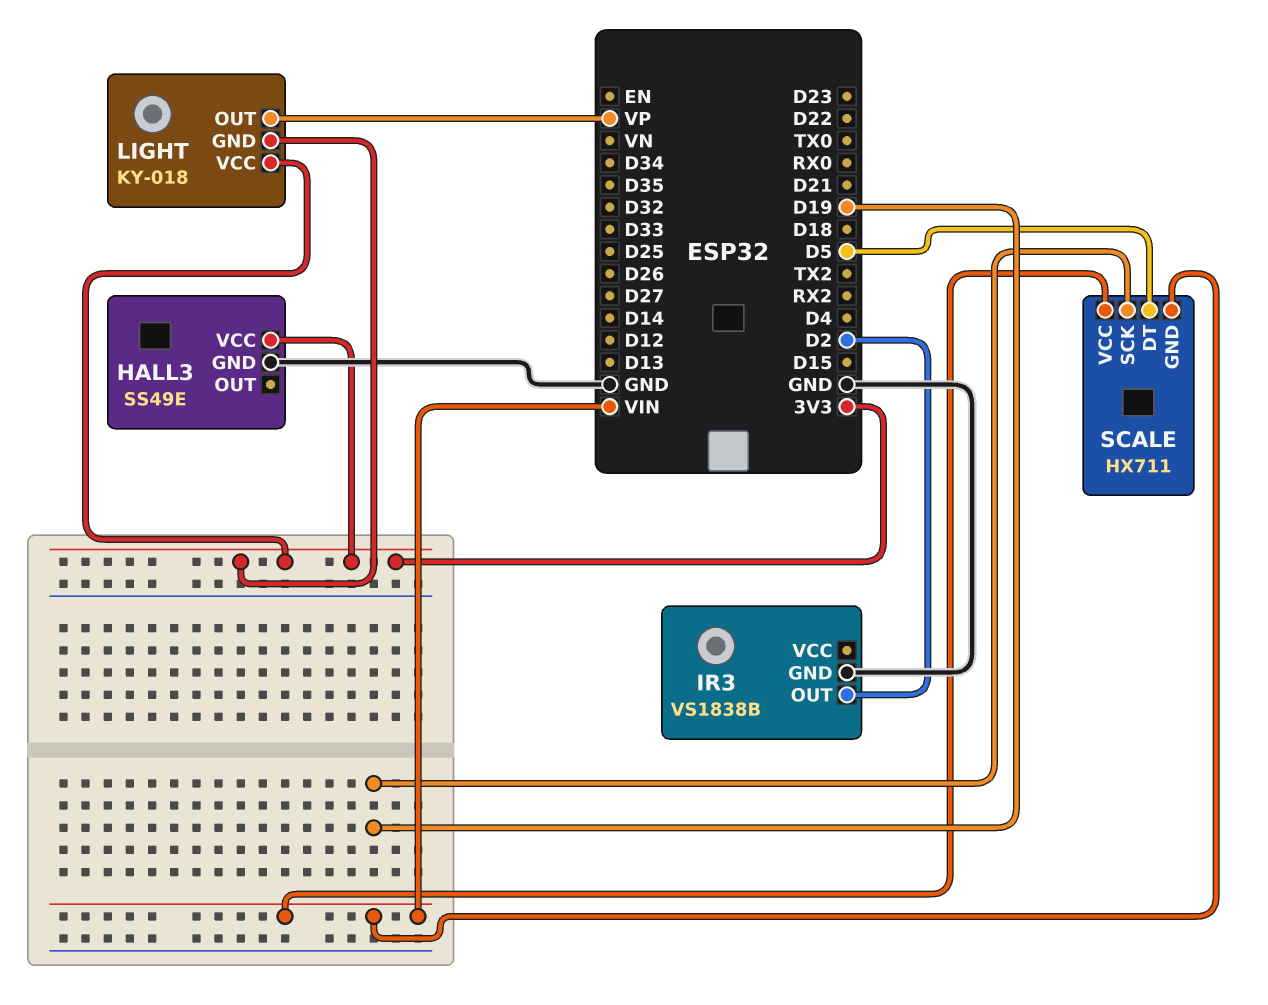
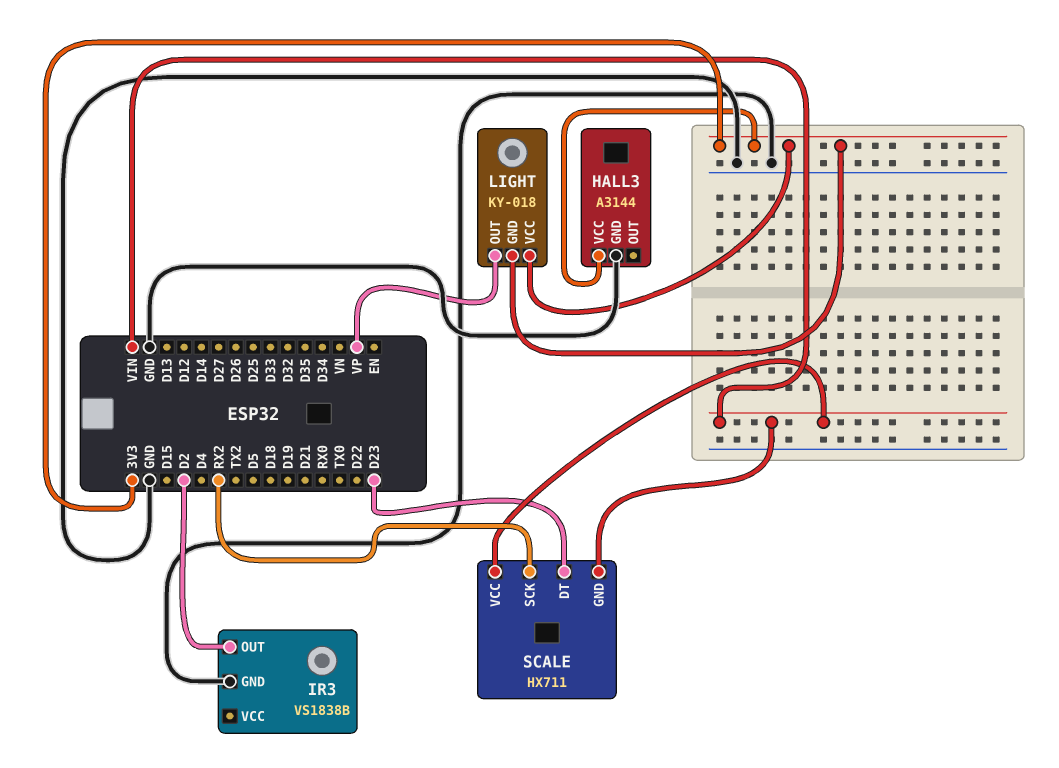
HALL3: SS49E -> A3144
SCALE pin DT: D5 -> D23
SCALE pin SCK: D19 -> RX2

